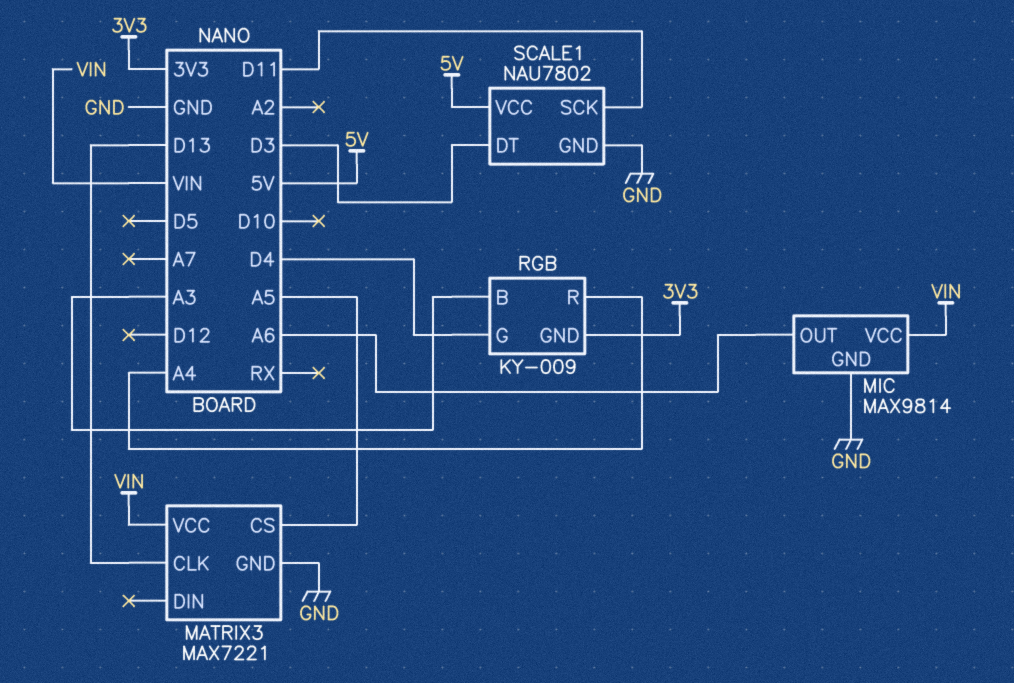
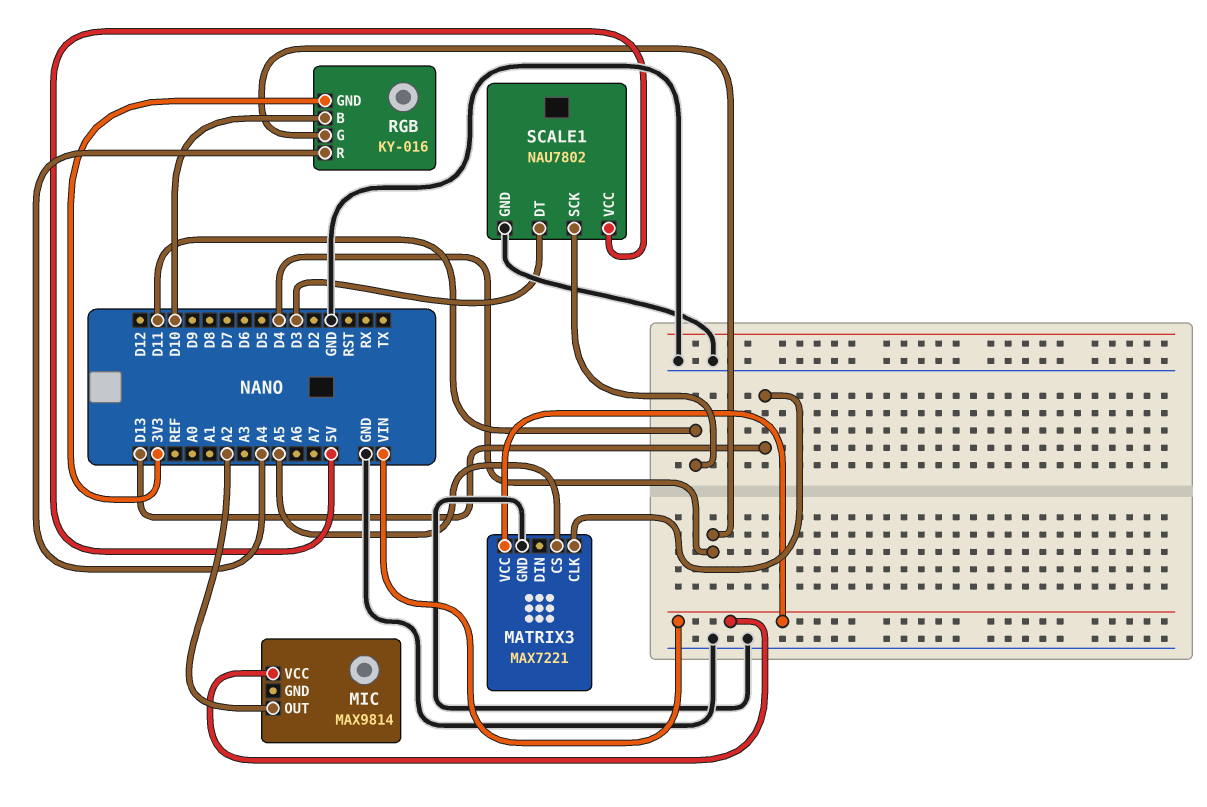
MIC pin GND: GND -> none
MIC pin OUT: A6 -> A2
RGB: KY-009 -> KY-016
RGB pin B: A3 -> D10

